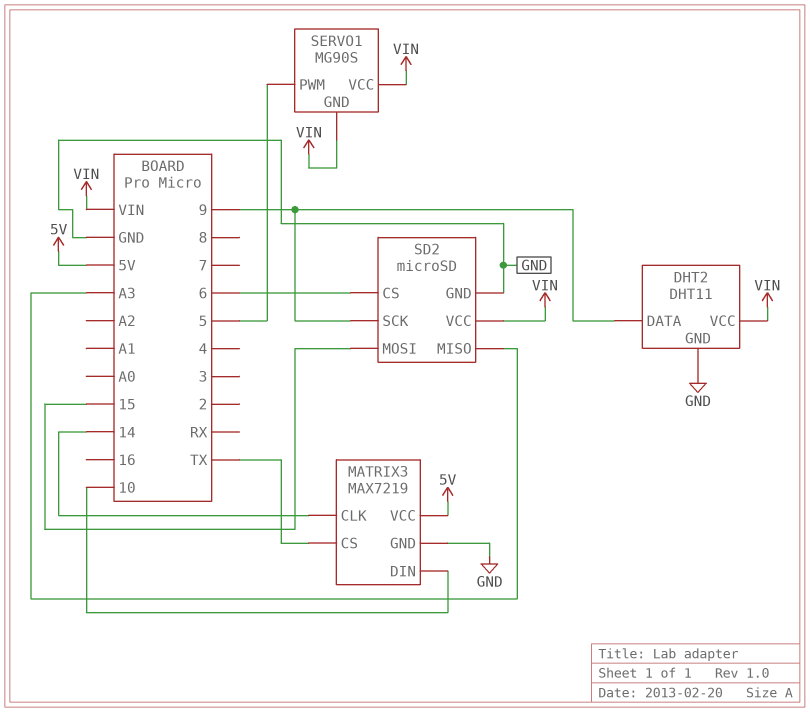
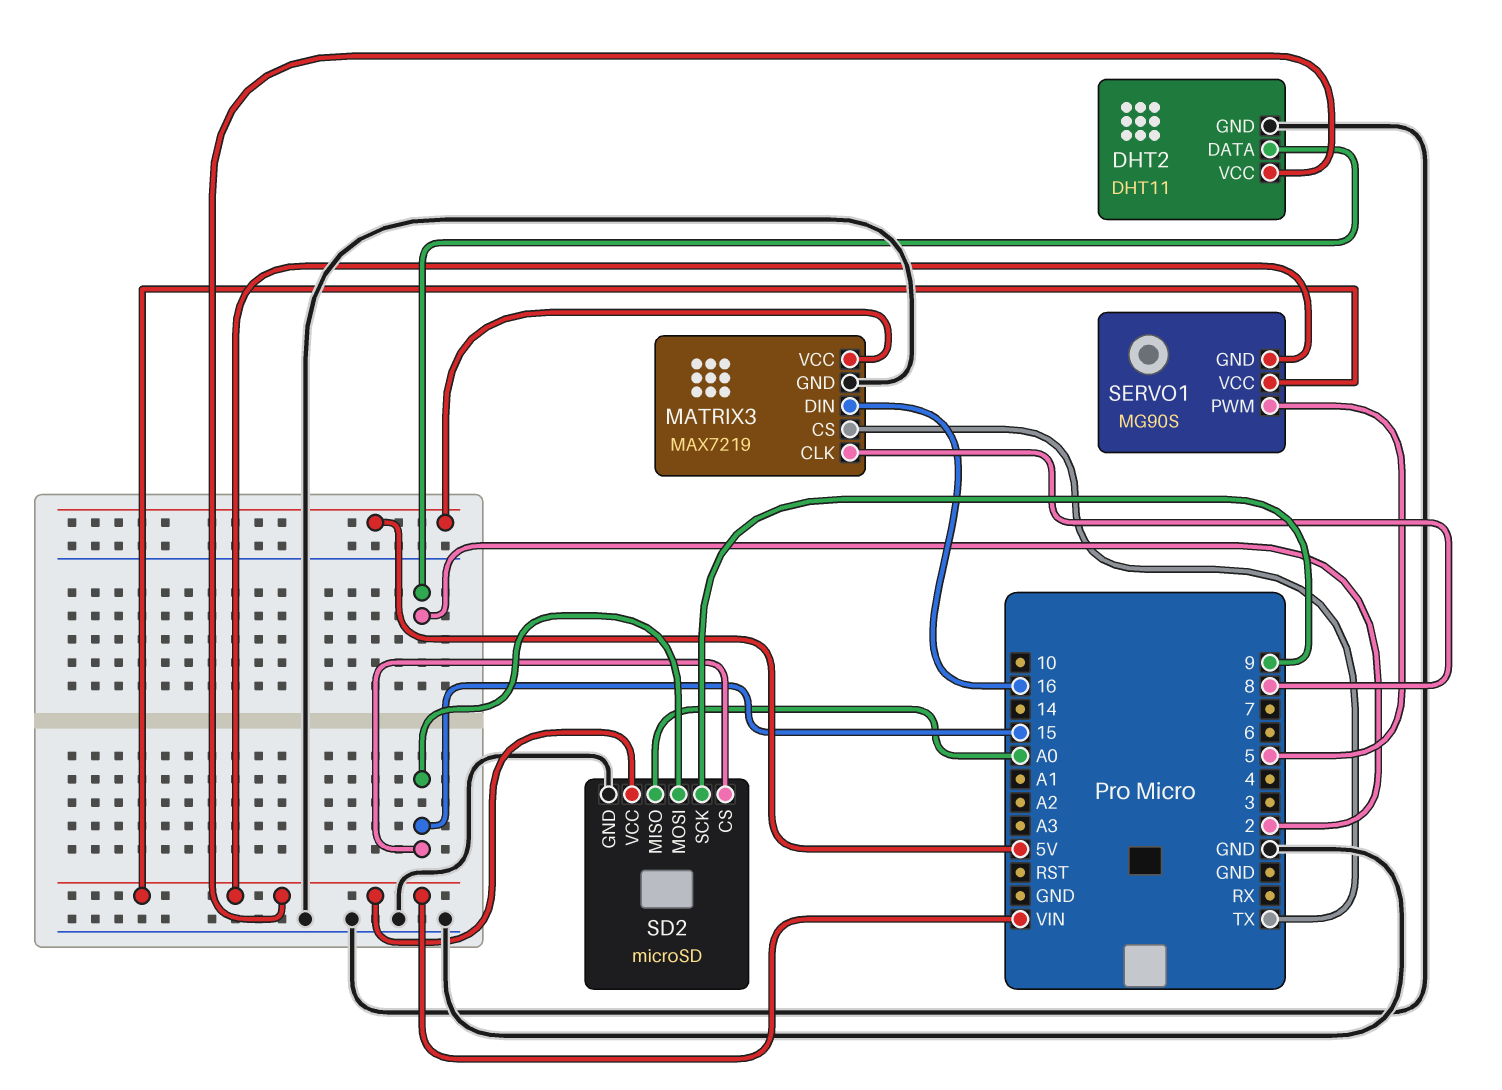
DHT2 pin DATA: 9 -> 2
MATRIX3 pin CLK: 14 -> 8
MATRIX3 pin DIN: 10 -> 16
SD2 pin CS: 6 -> 15
SD2 pin MISO: A3 -> A0

